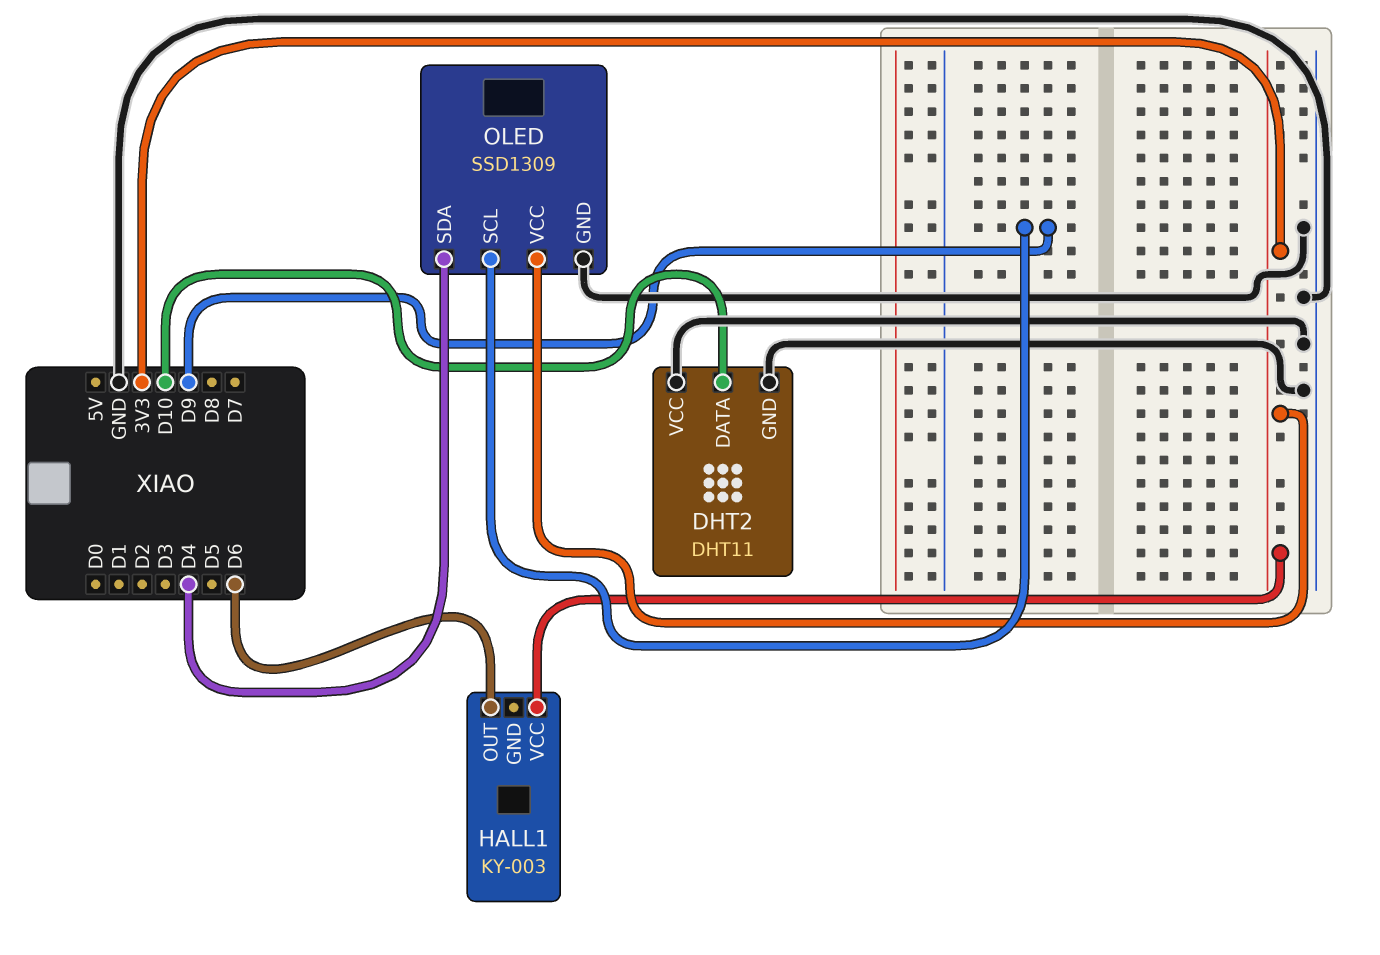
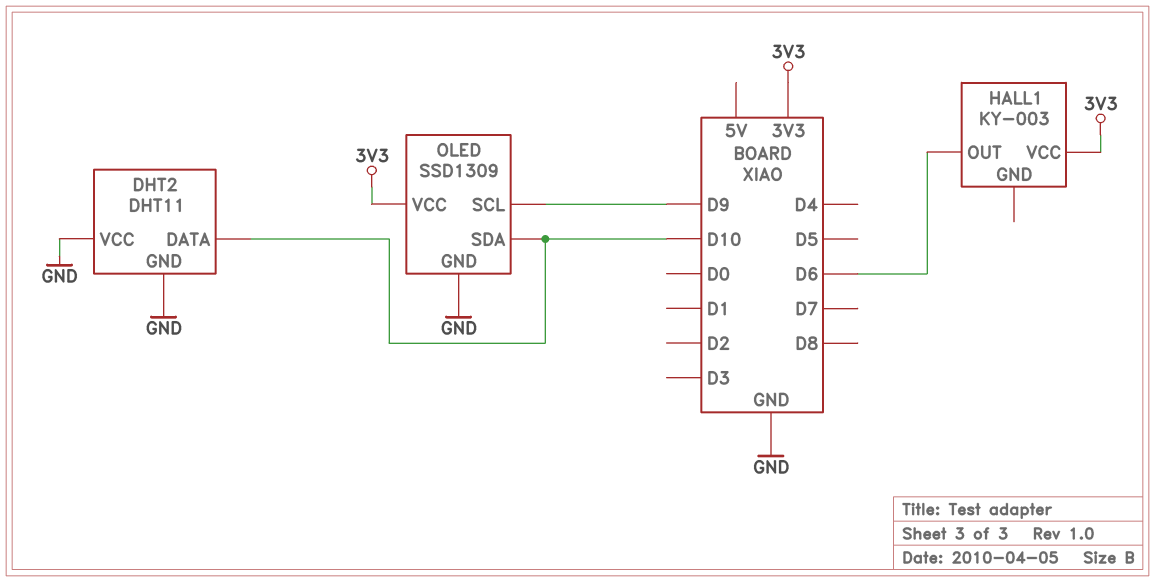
OLED pin SDA: D4 -> D10

